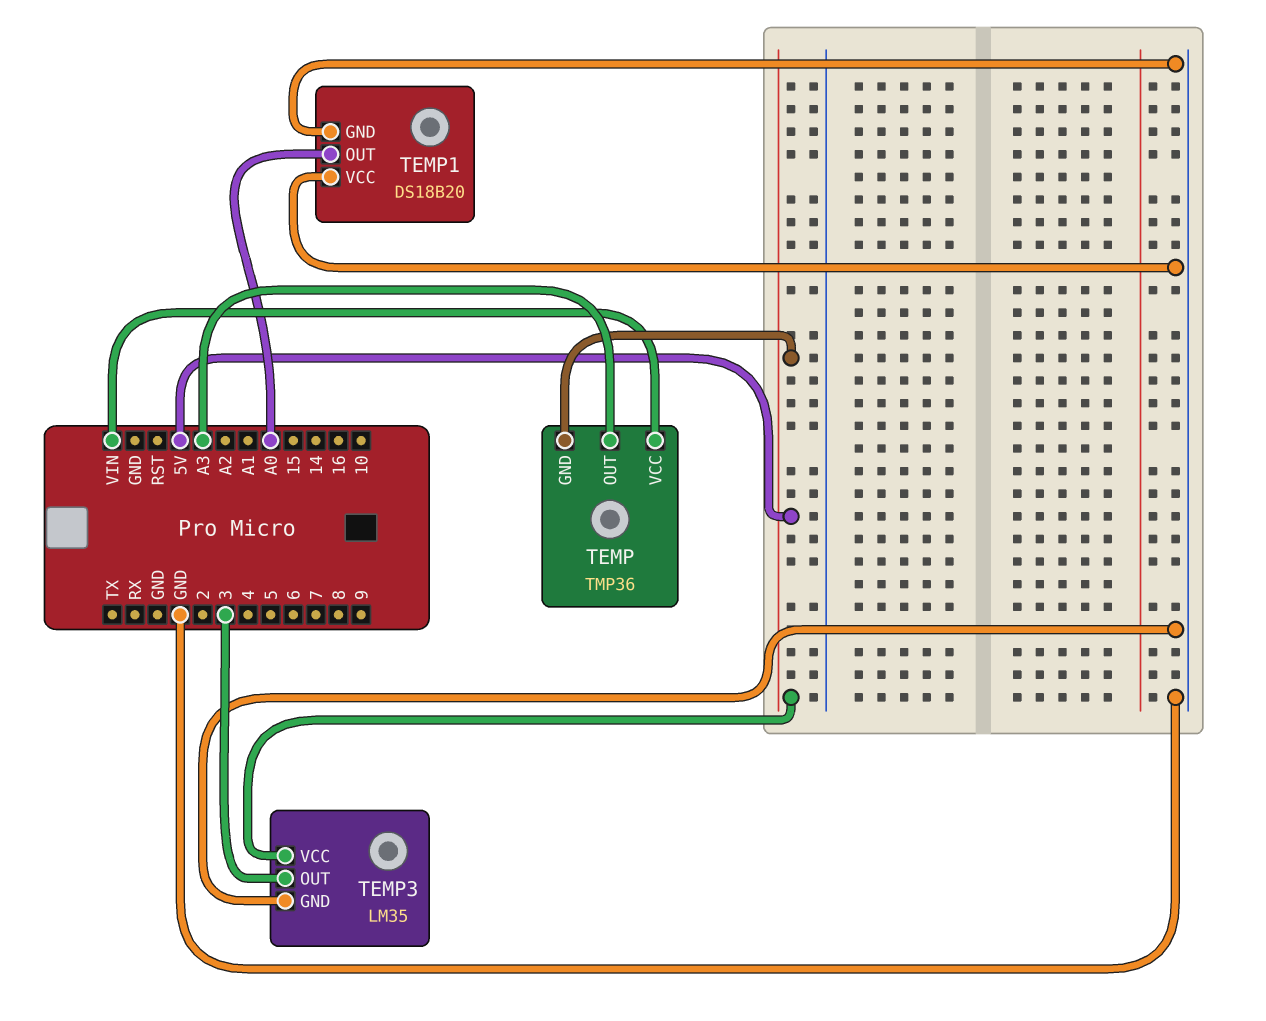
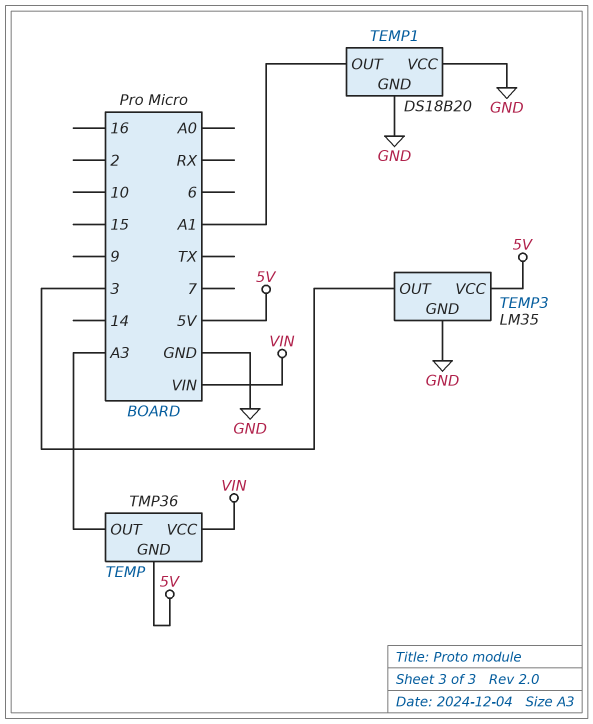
TEMP1 pin OUT: A0 -> A1

